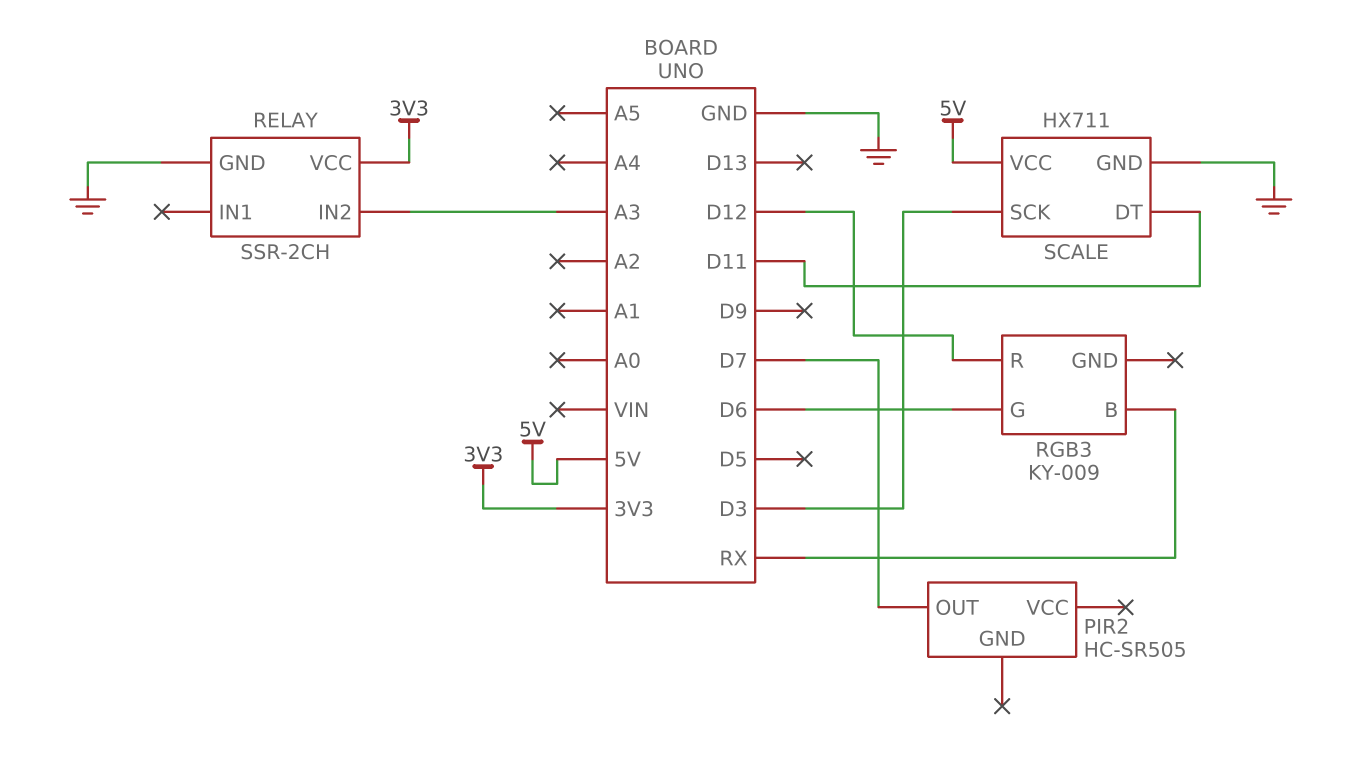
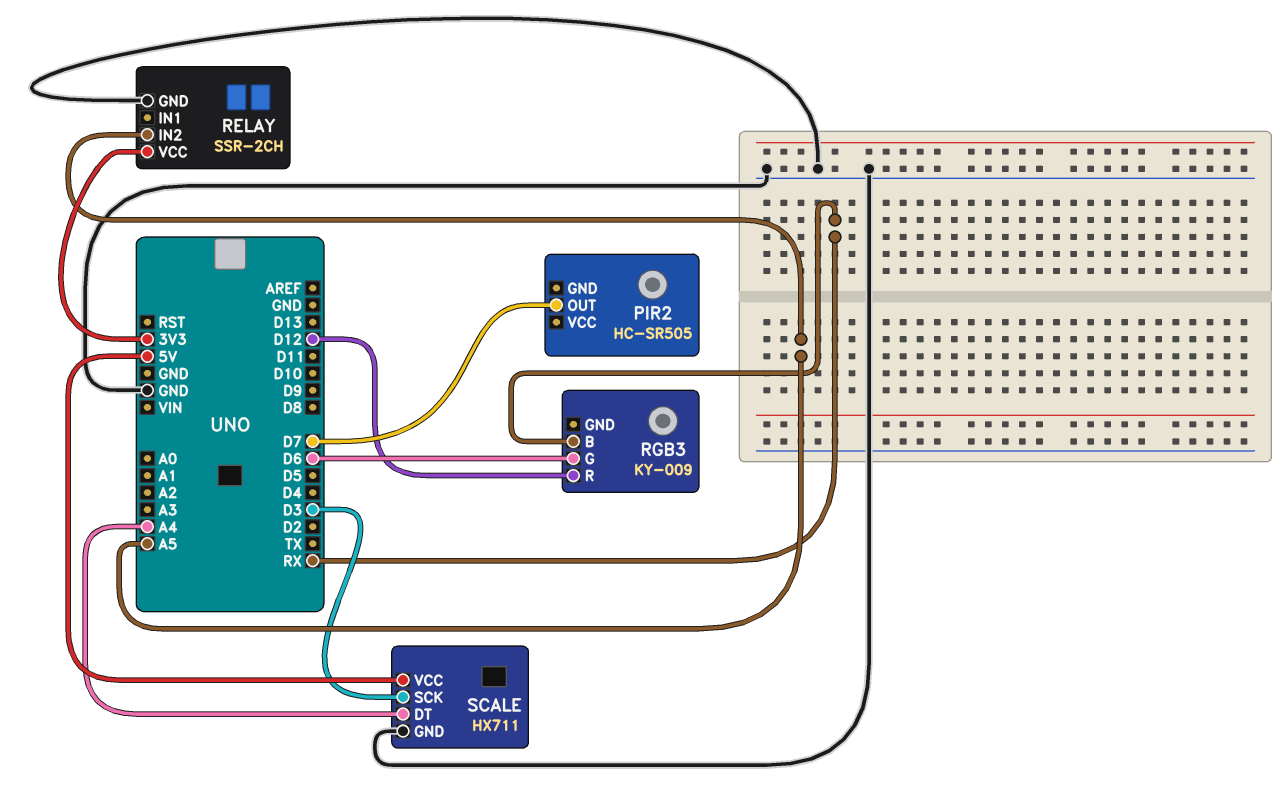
RELAY pin IN2: A3 -> A5
SCALE pin DT: D11 -> A4

